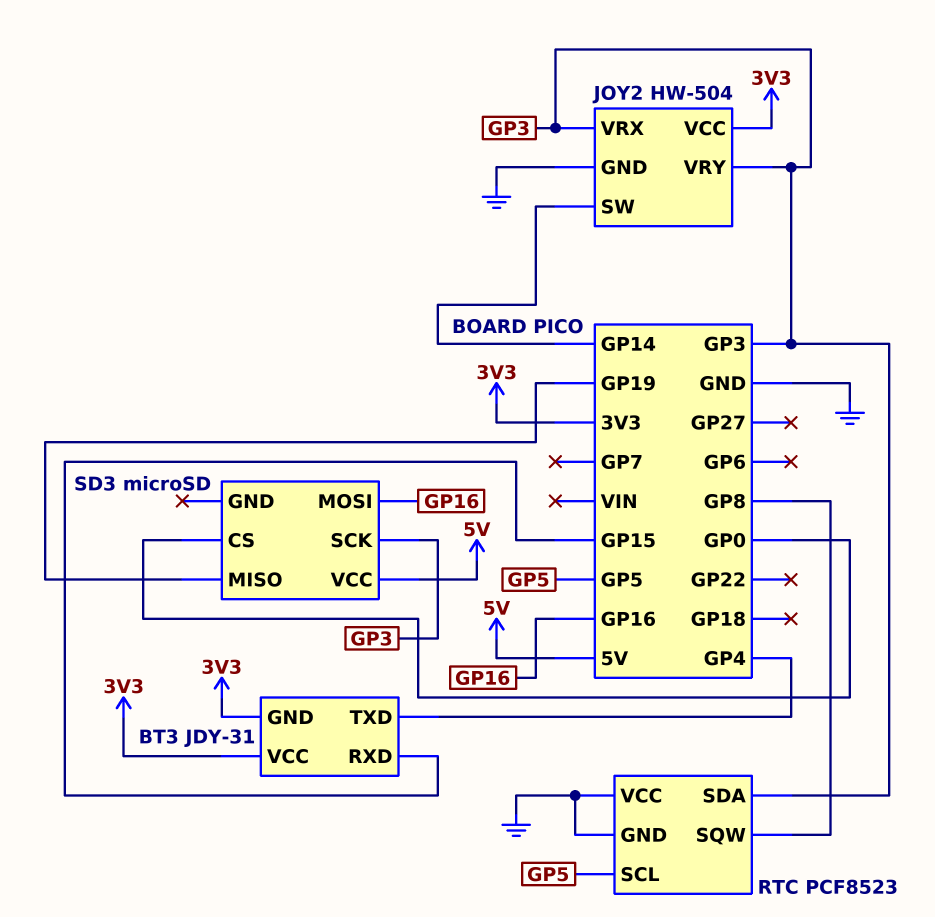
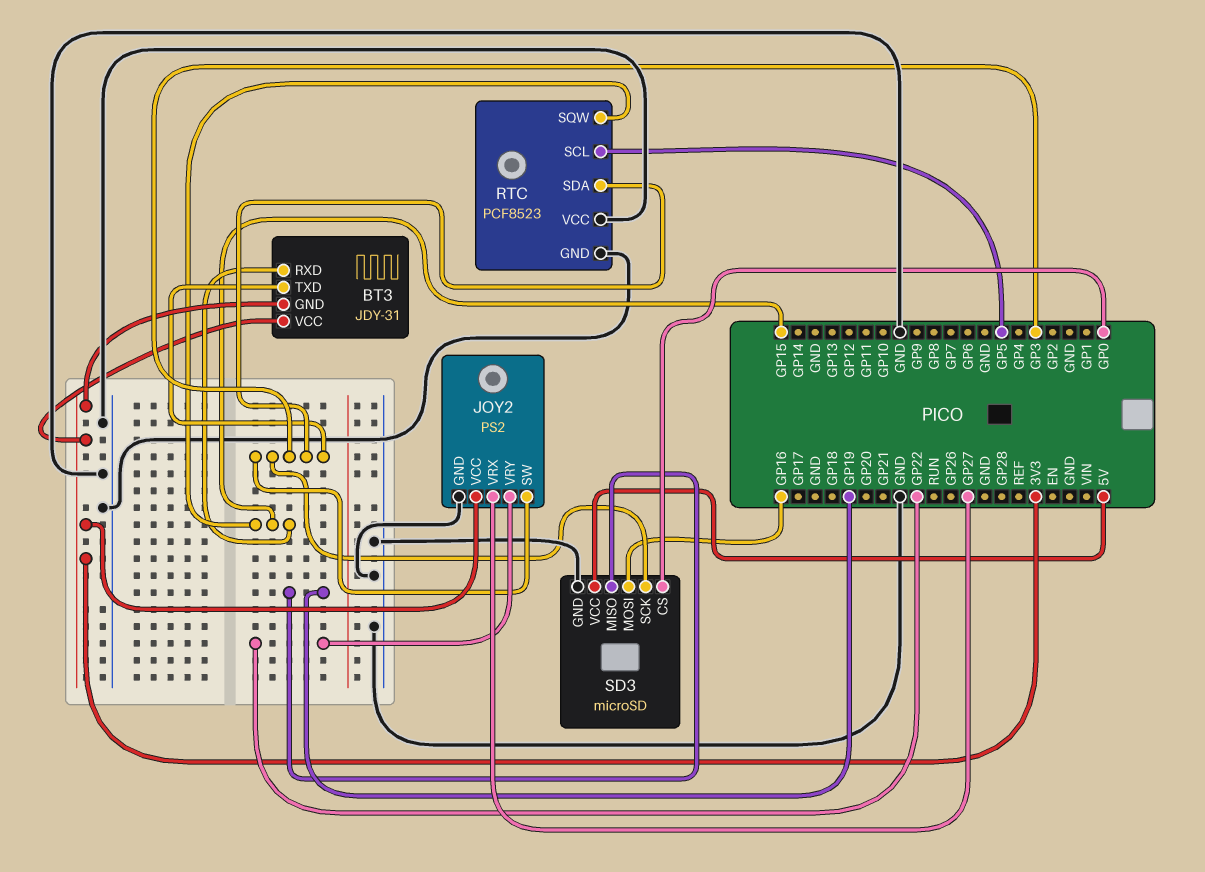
BT3 pin TXD: GP4 -> GP3
JOY2: HW-504 -> PS2
JOY2 pin SW: GP14 -> GP3
JOY2 pin VRX: GP3 -> GP27
JOY2 pin VRY: GP3 -> GP22
RTC pin SQW: GP8 -> GP15
SD3 pin GND: none -> GND

